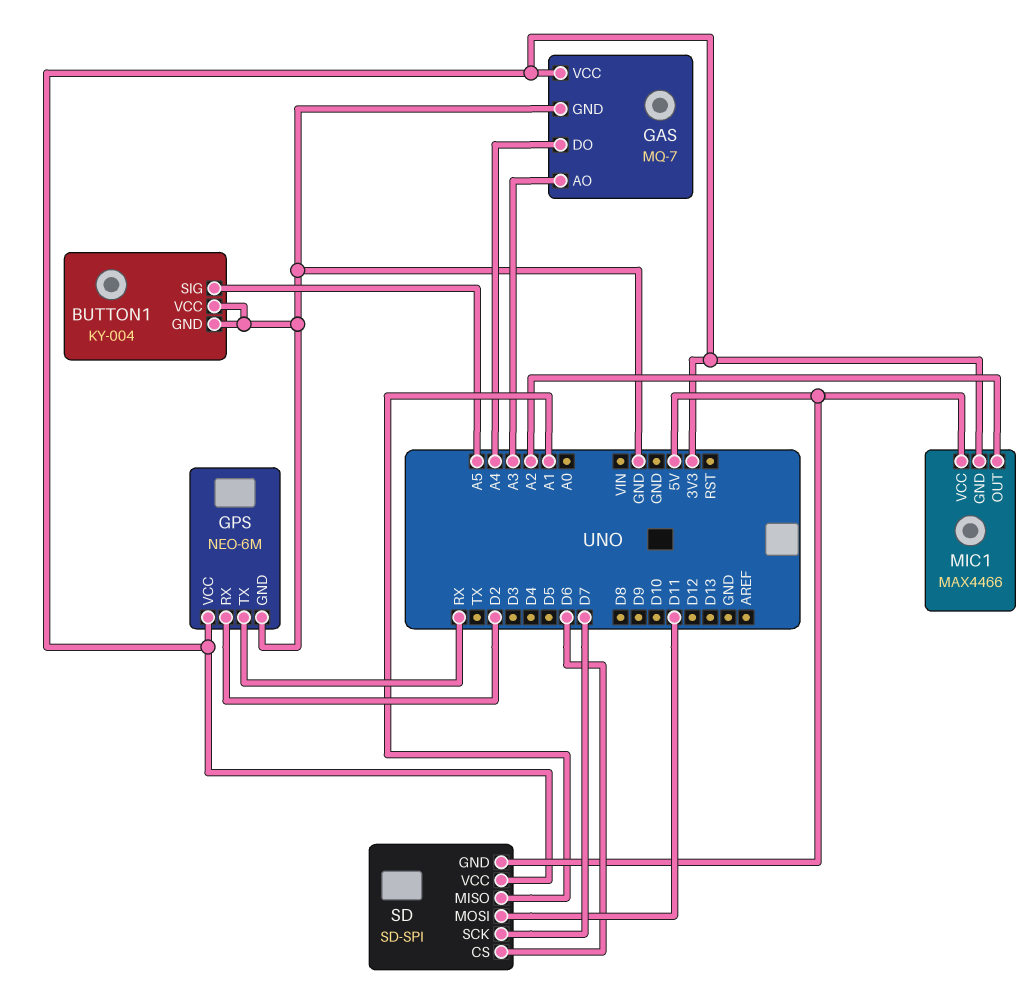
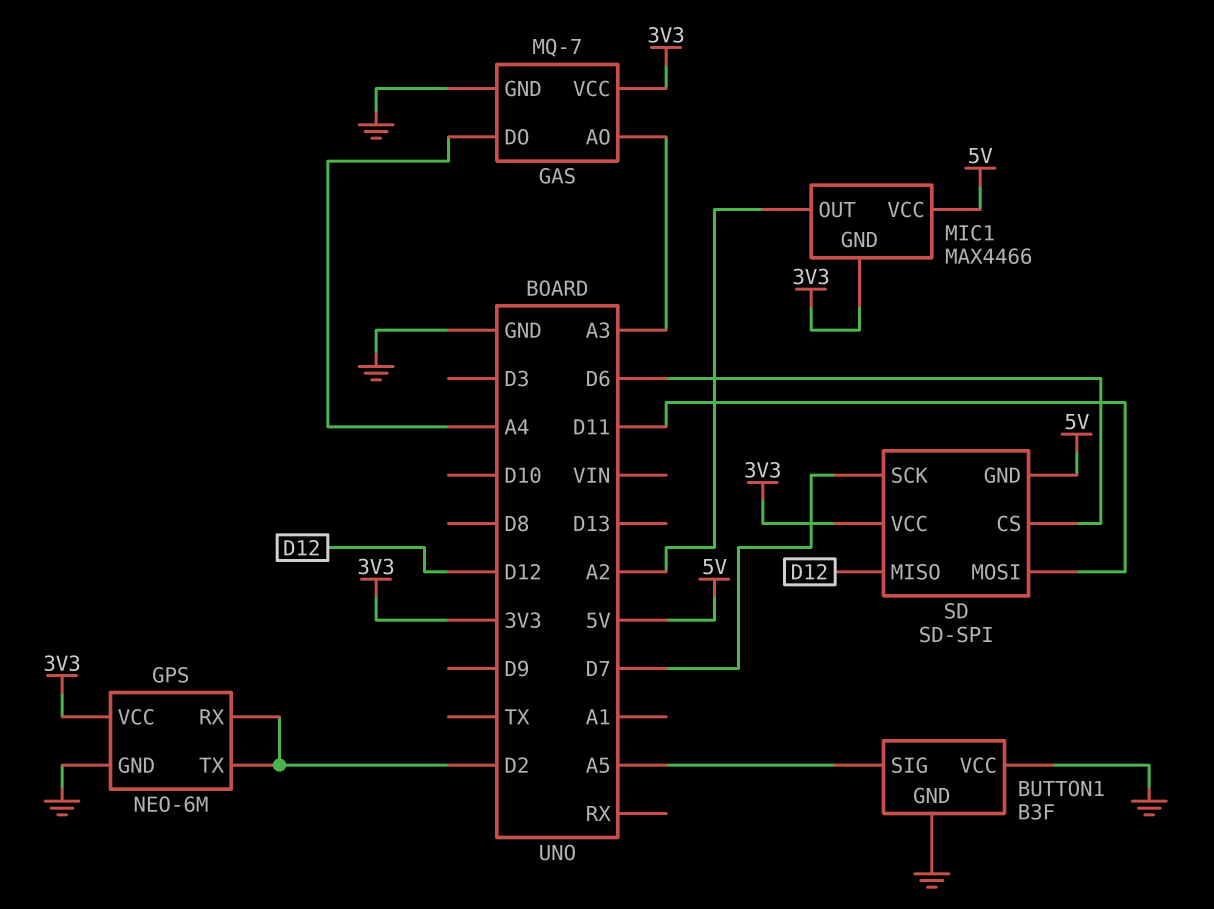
BUTTON1: KY-004 -> B3F
GPS pin TX: RX -> D2
SD pin MISO: A1 -> D12

